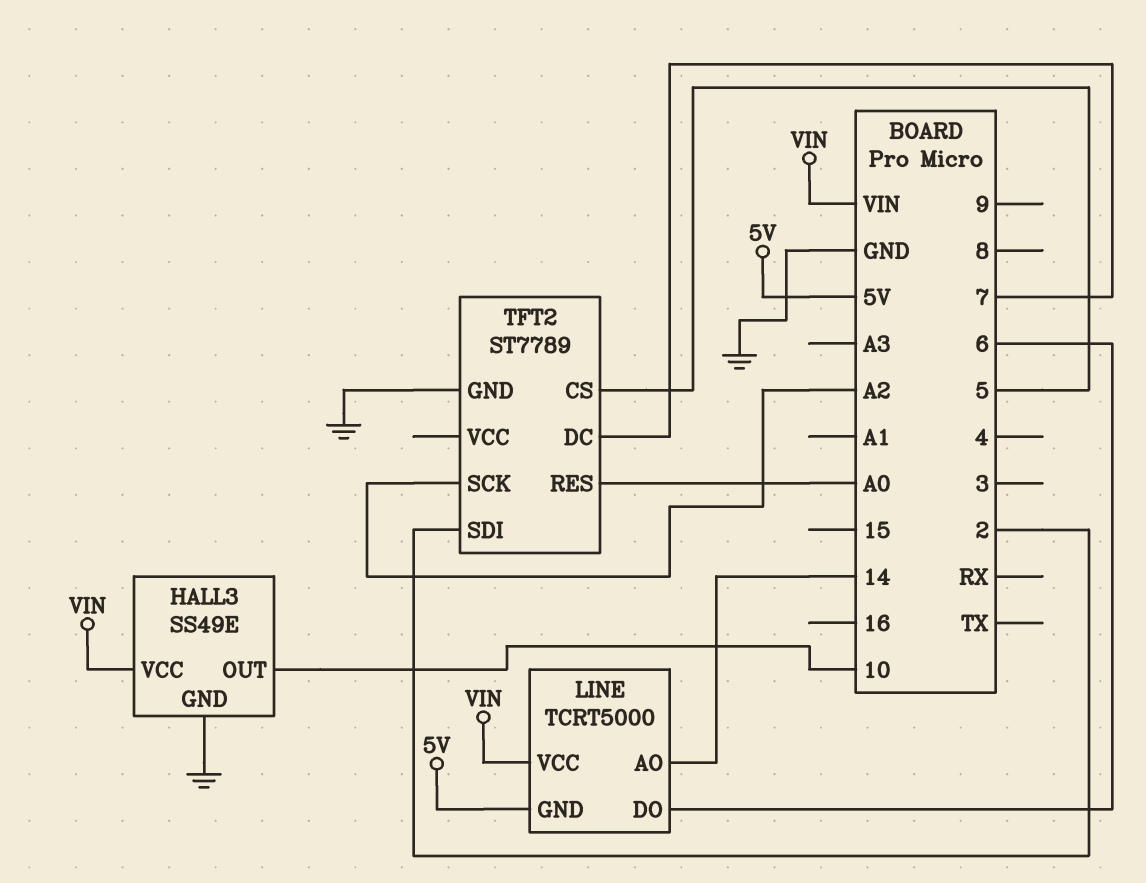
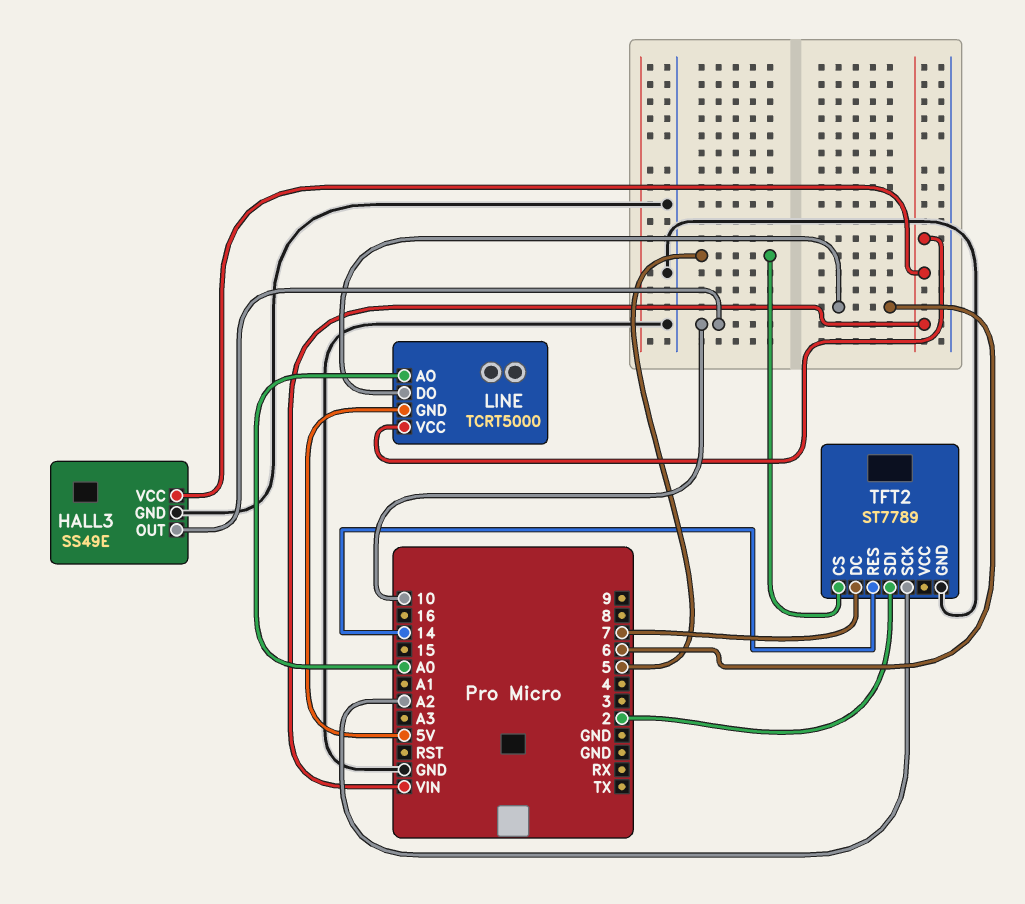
LINE pin AO: 14 -> A0
TFT2 pin RES: A0 -> 14

